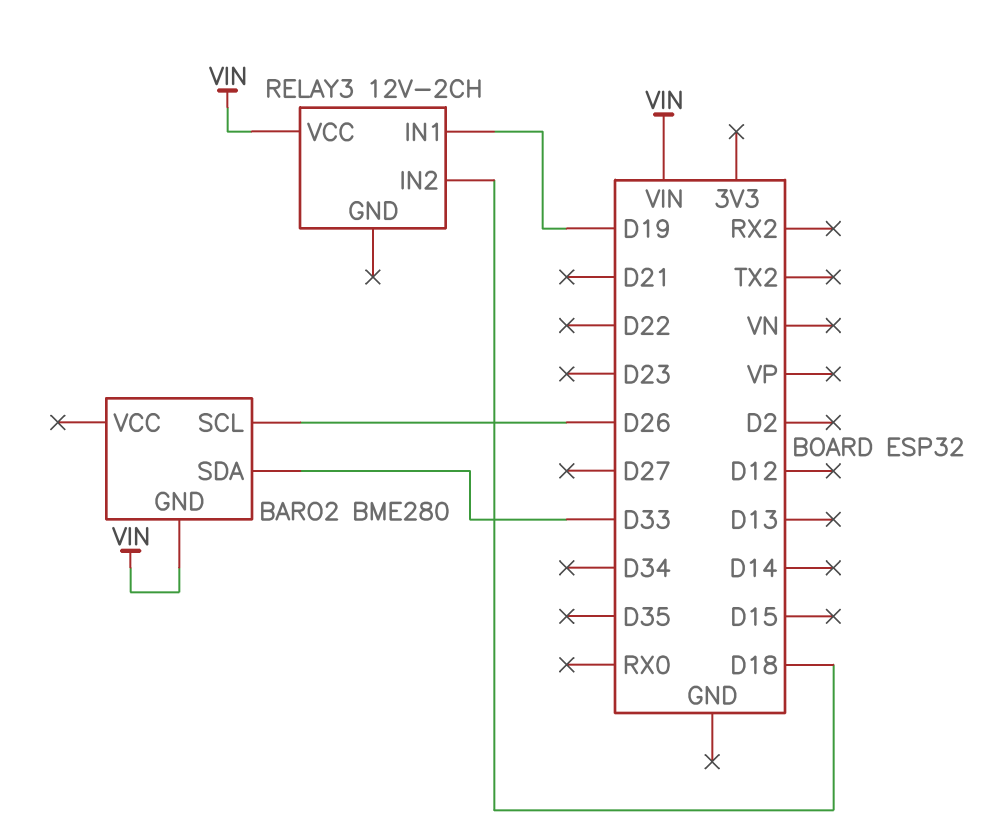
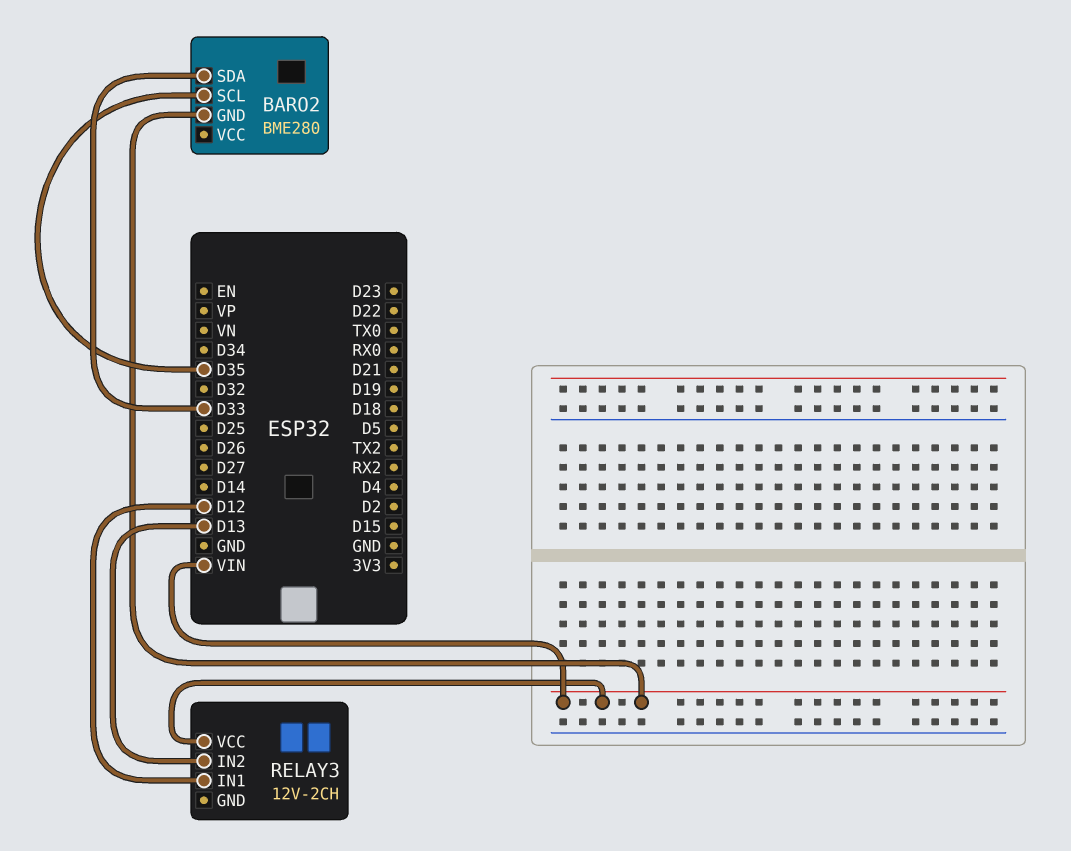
BARO2 pin SCL: D26 -> D35
RELAY3 pin IN1: D19 -> D12
RELAY3 pin IN2: D18 -> D13

